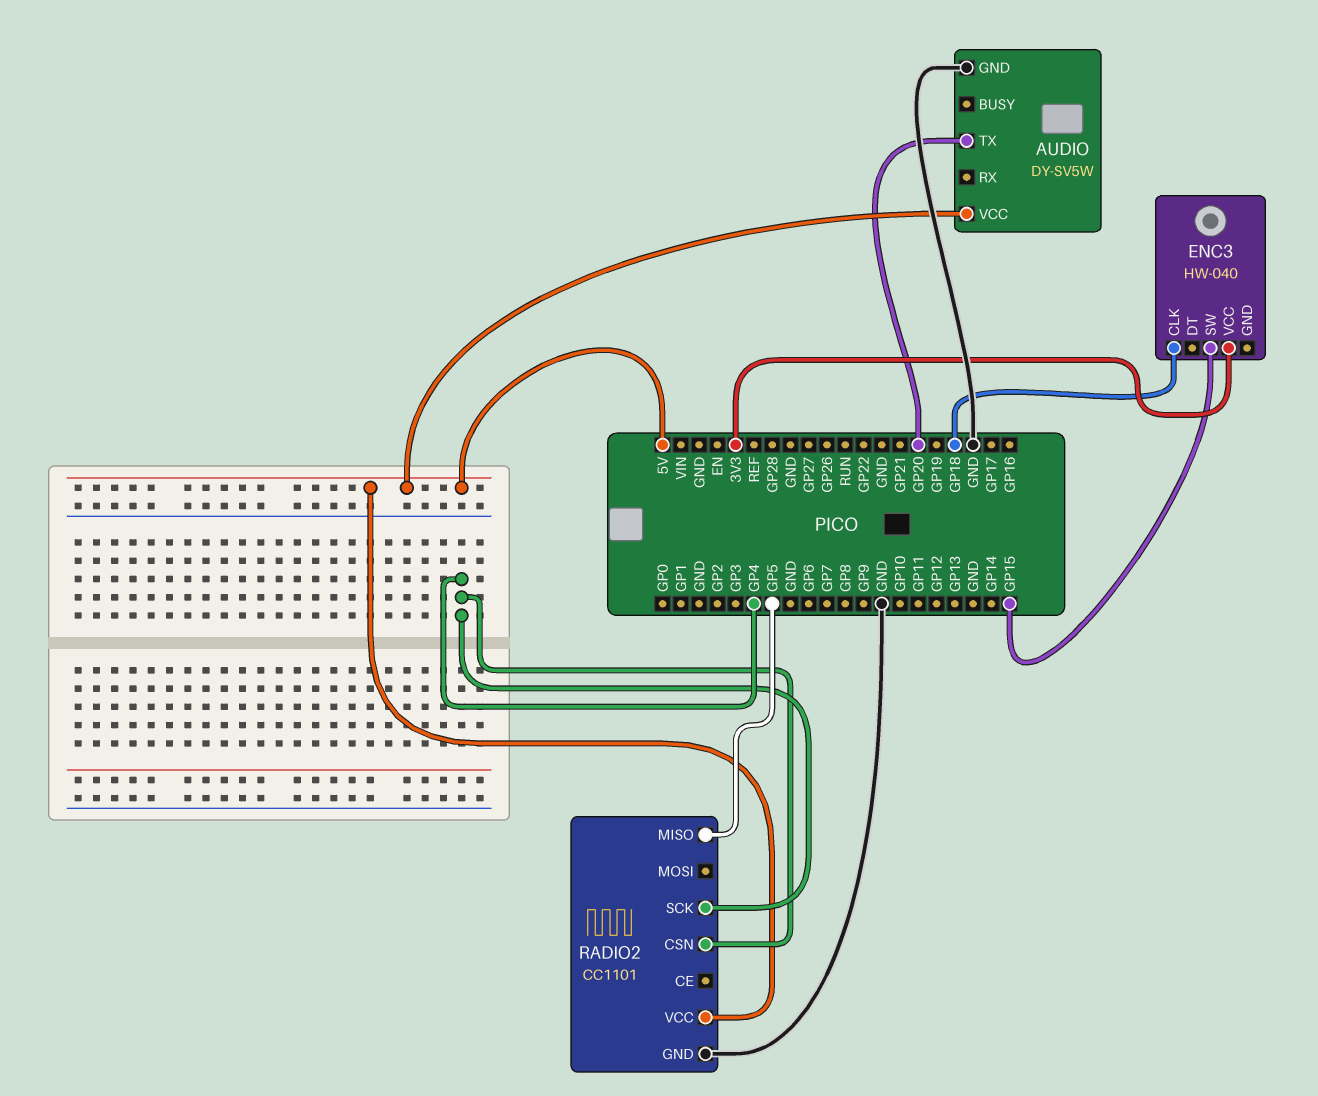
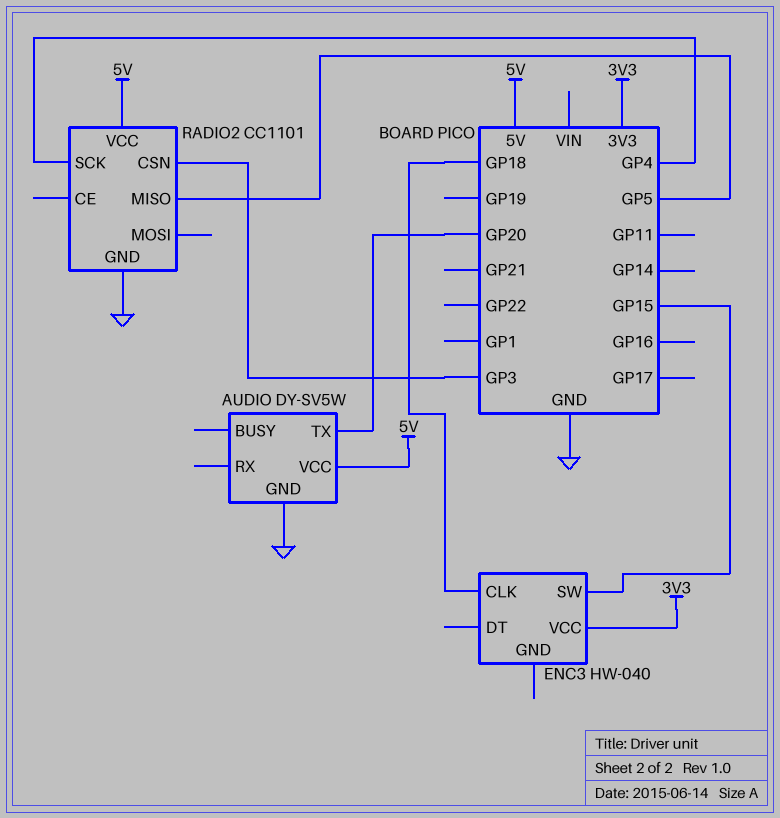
RADIO2 pin CSN: GP4 -> GP3

